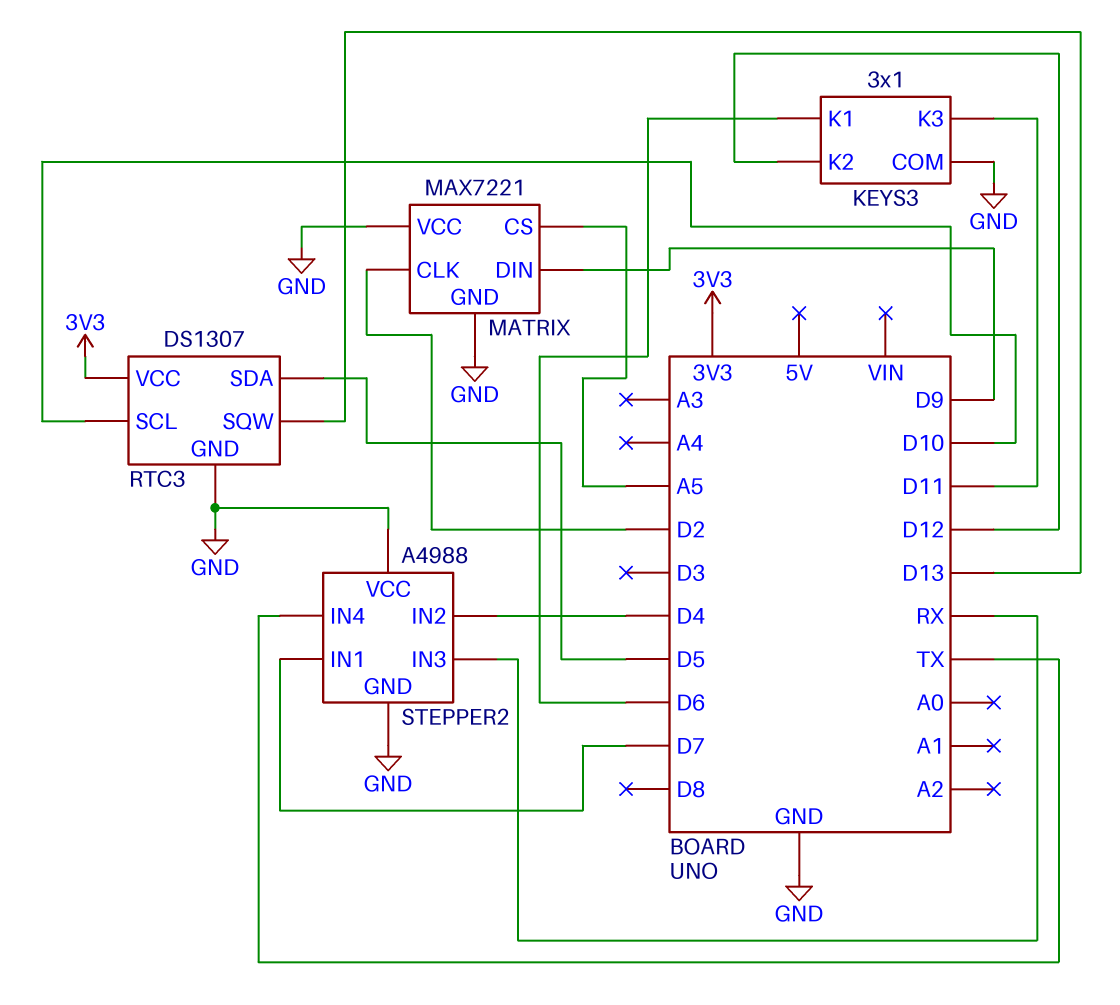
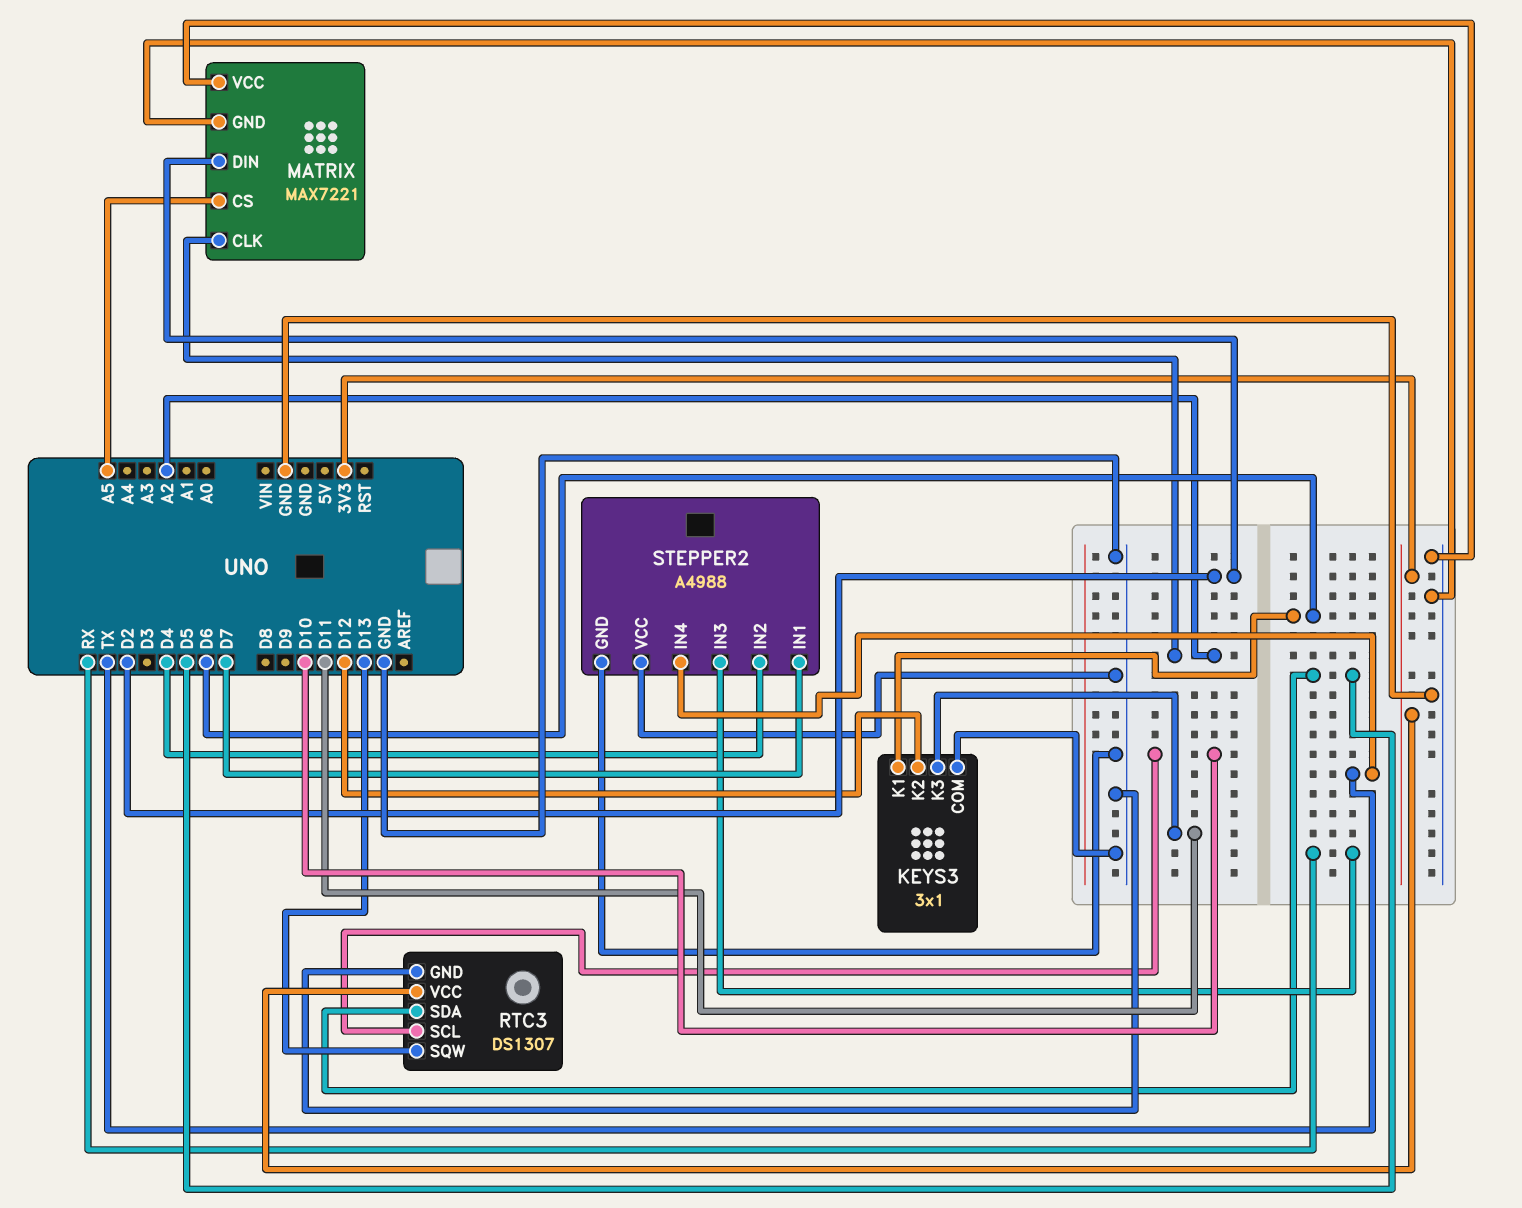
MATRIX pin CLK: D2 -> A2
MATRIX pin DIN: D9 -> D2

